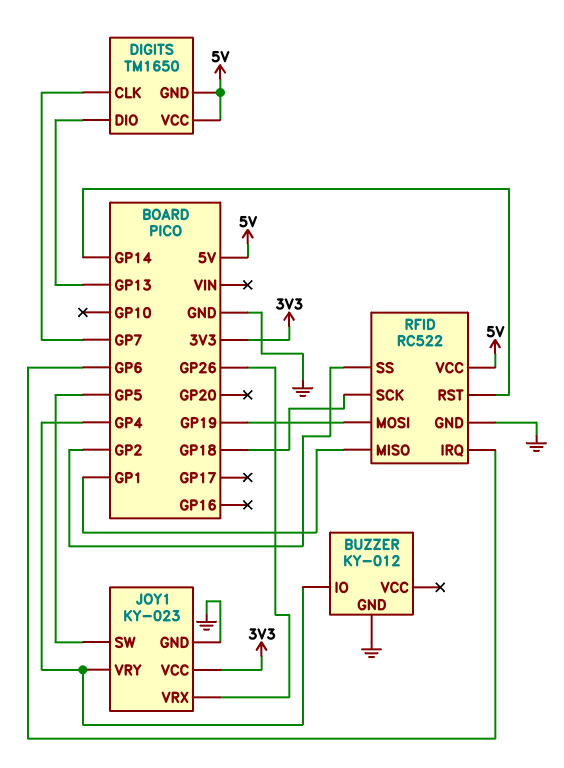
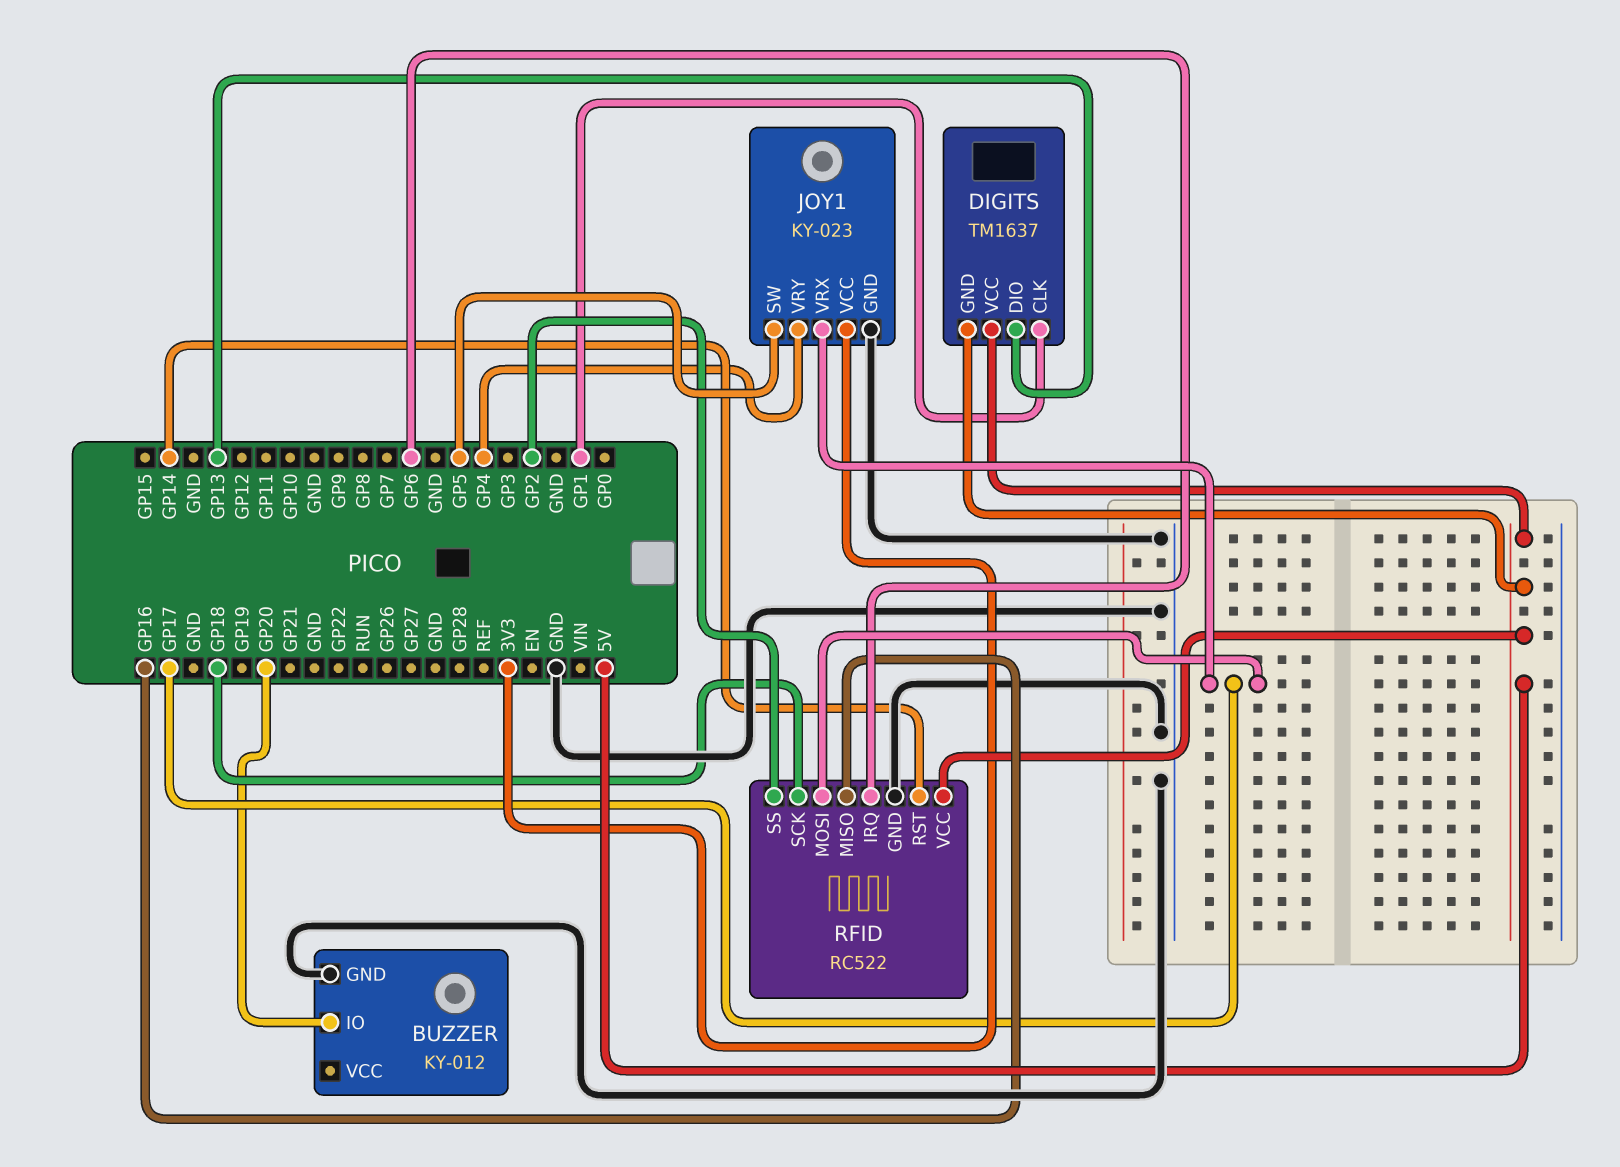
BUZZER pin IO: GP4 -> GP20
DIGITS: TM1650 -> TM1637
DIGITS pin CLK: GP7 -> GP1
JOY1 pin VRX: GP26 -> GP17
RFID pin MISO: GP1 -> GP16
RFID pin MOSI: GP19 -> GP17

